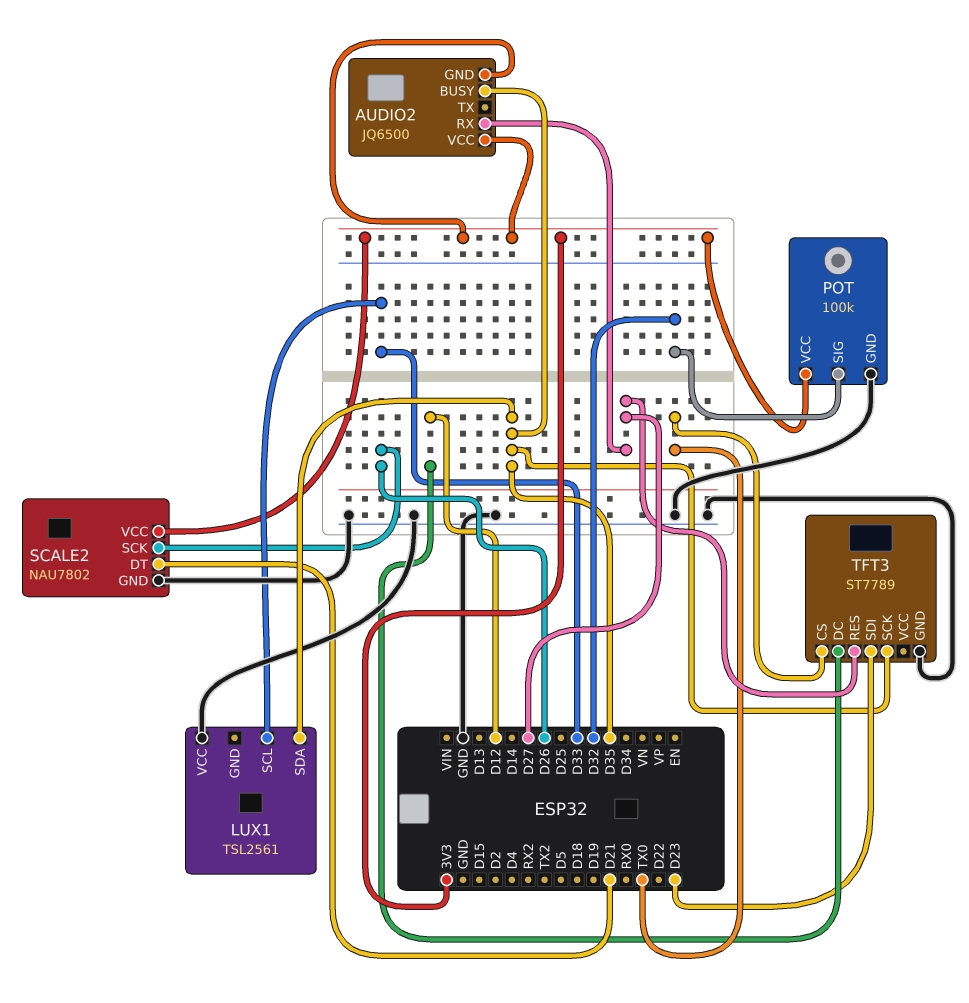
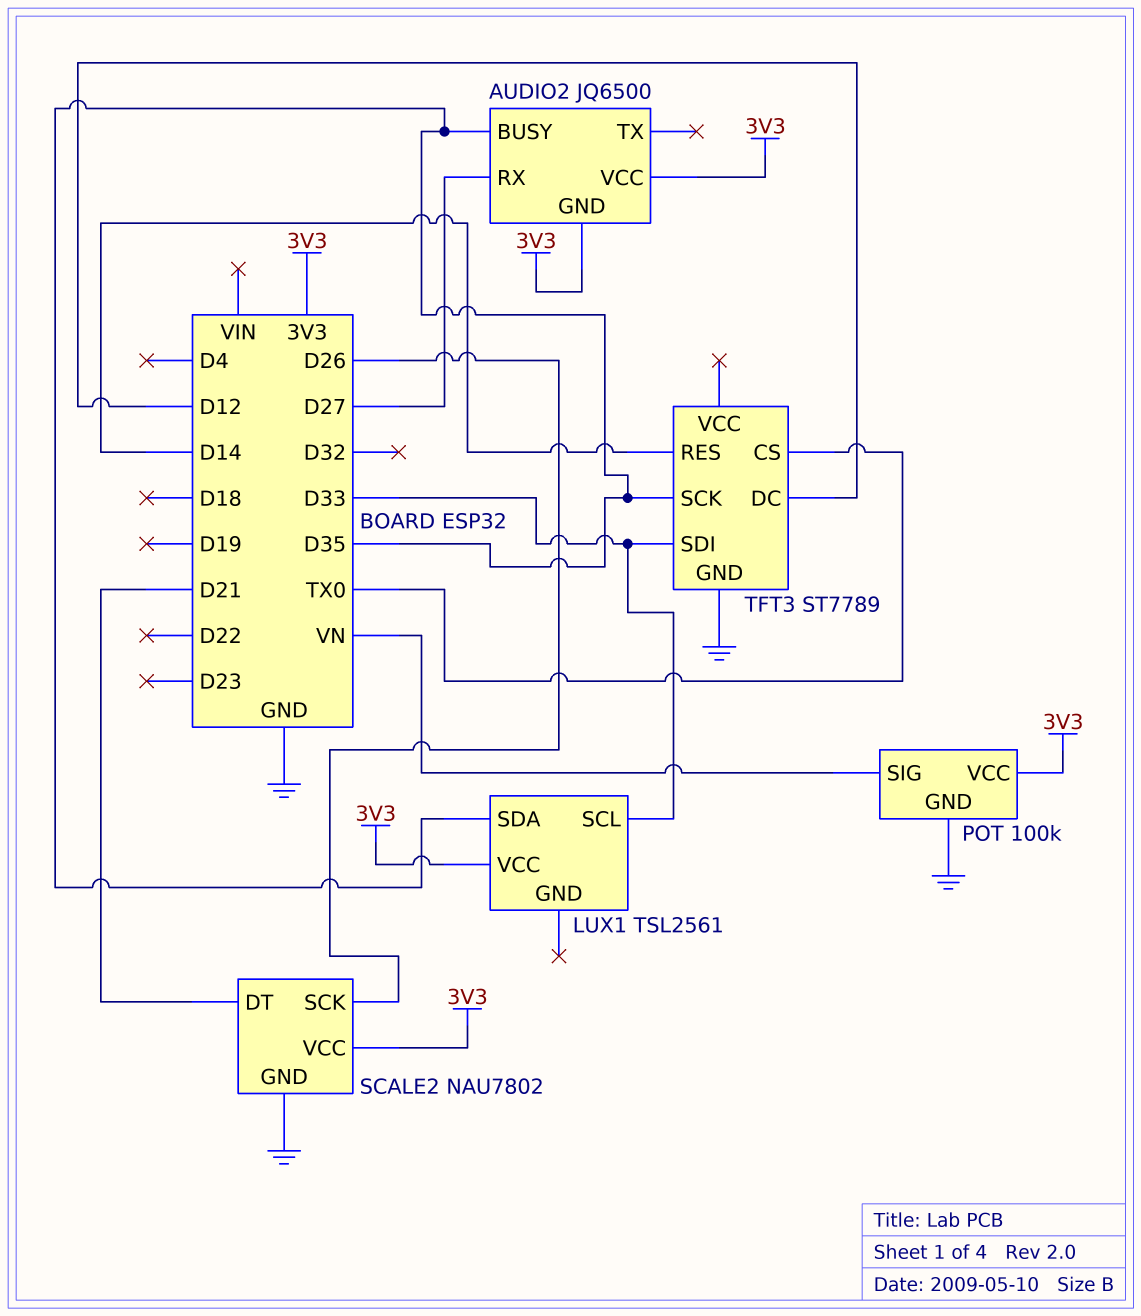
LUX1 pin VCC: GND -> 3V3
POT pin SIG: D32 -> VN
TFT3 pin RES: D27 -> D14
TFT3 pin SDI: D23 -> D33

